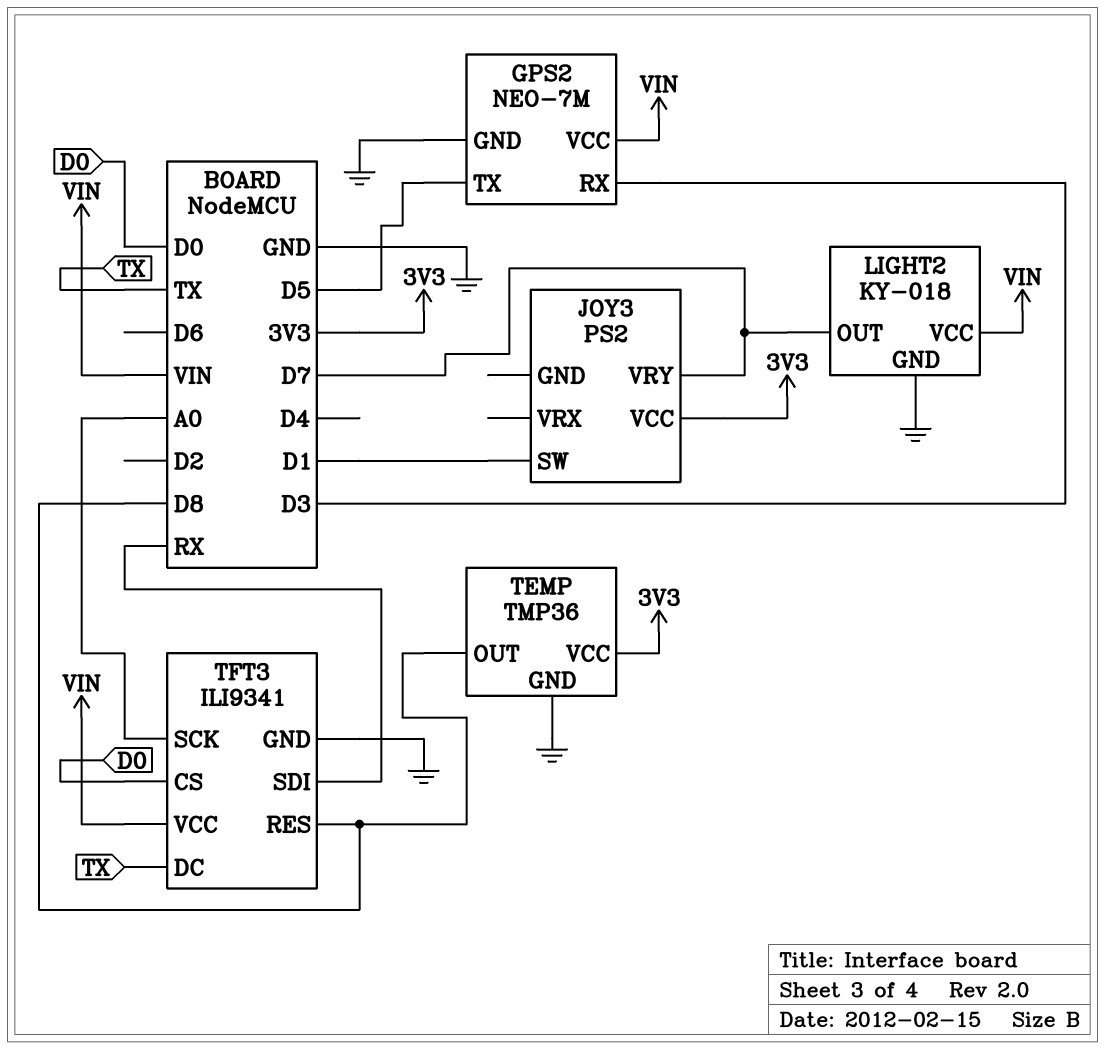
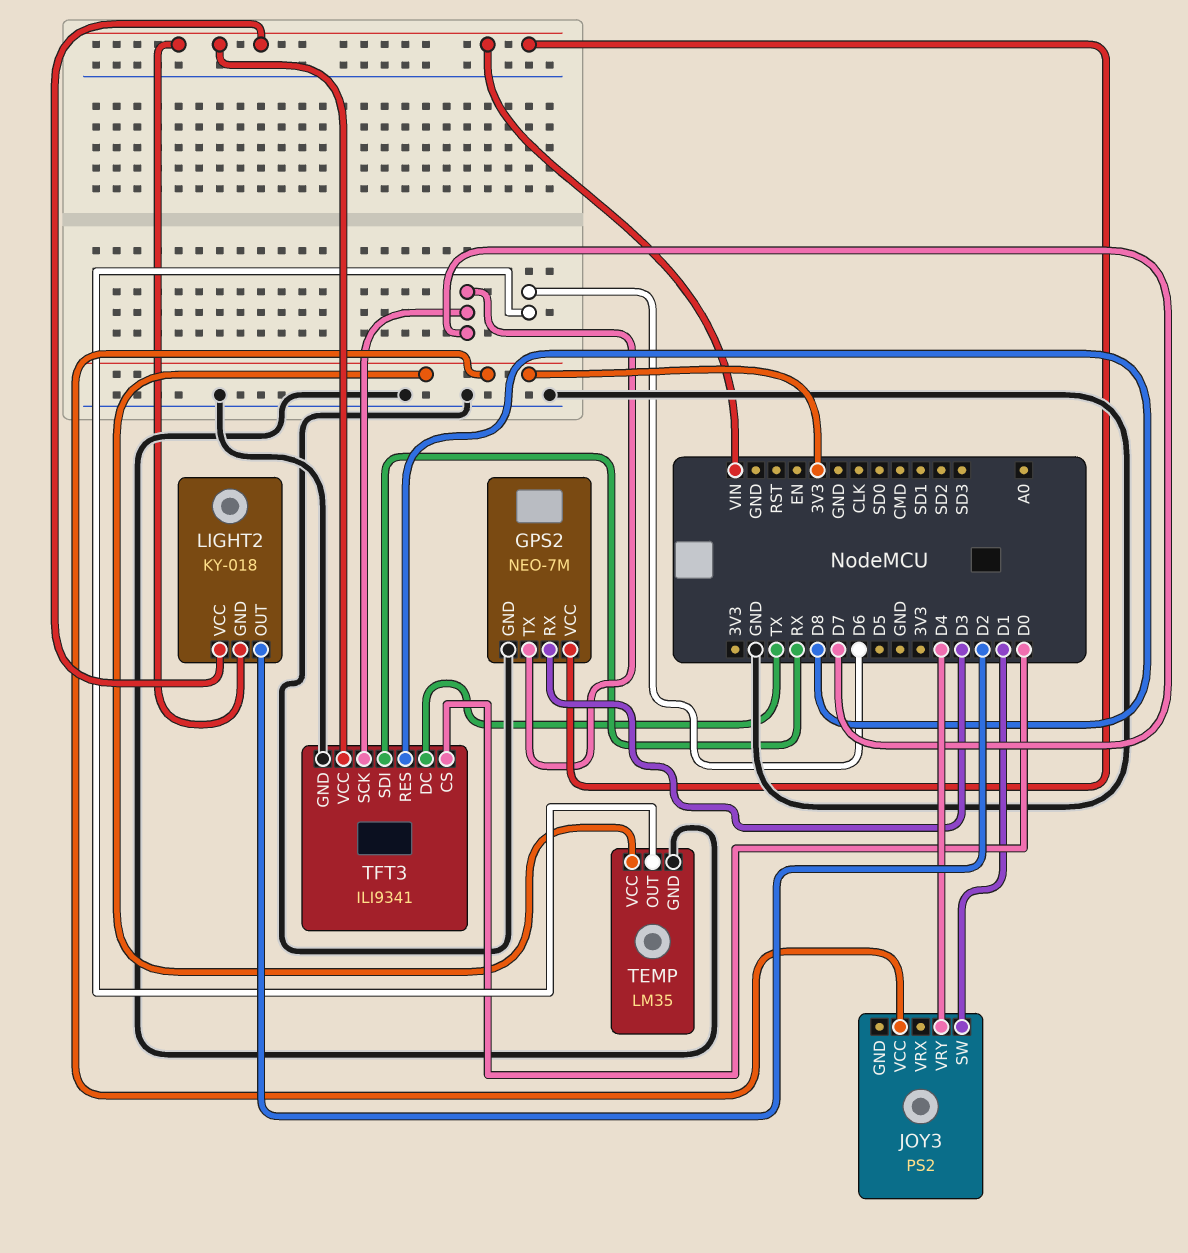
GPS2 pin TX: D5 -> D7
JOY3 pin VRY: D7 -> D4
LIGHT2 pin GND: GND -> VIN
LIGHT2 pin OUT: D7 -> D2
TEMP: TMP36 -> LM35
TEMP pin OUT: D8 -> D6
TFT3 pin SCK: A0 -> D7

